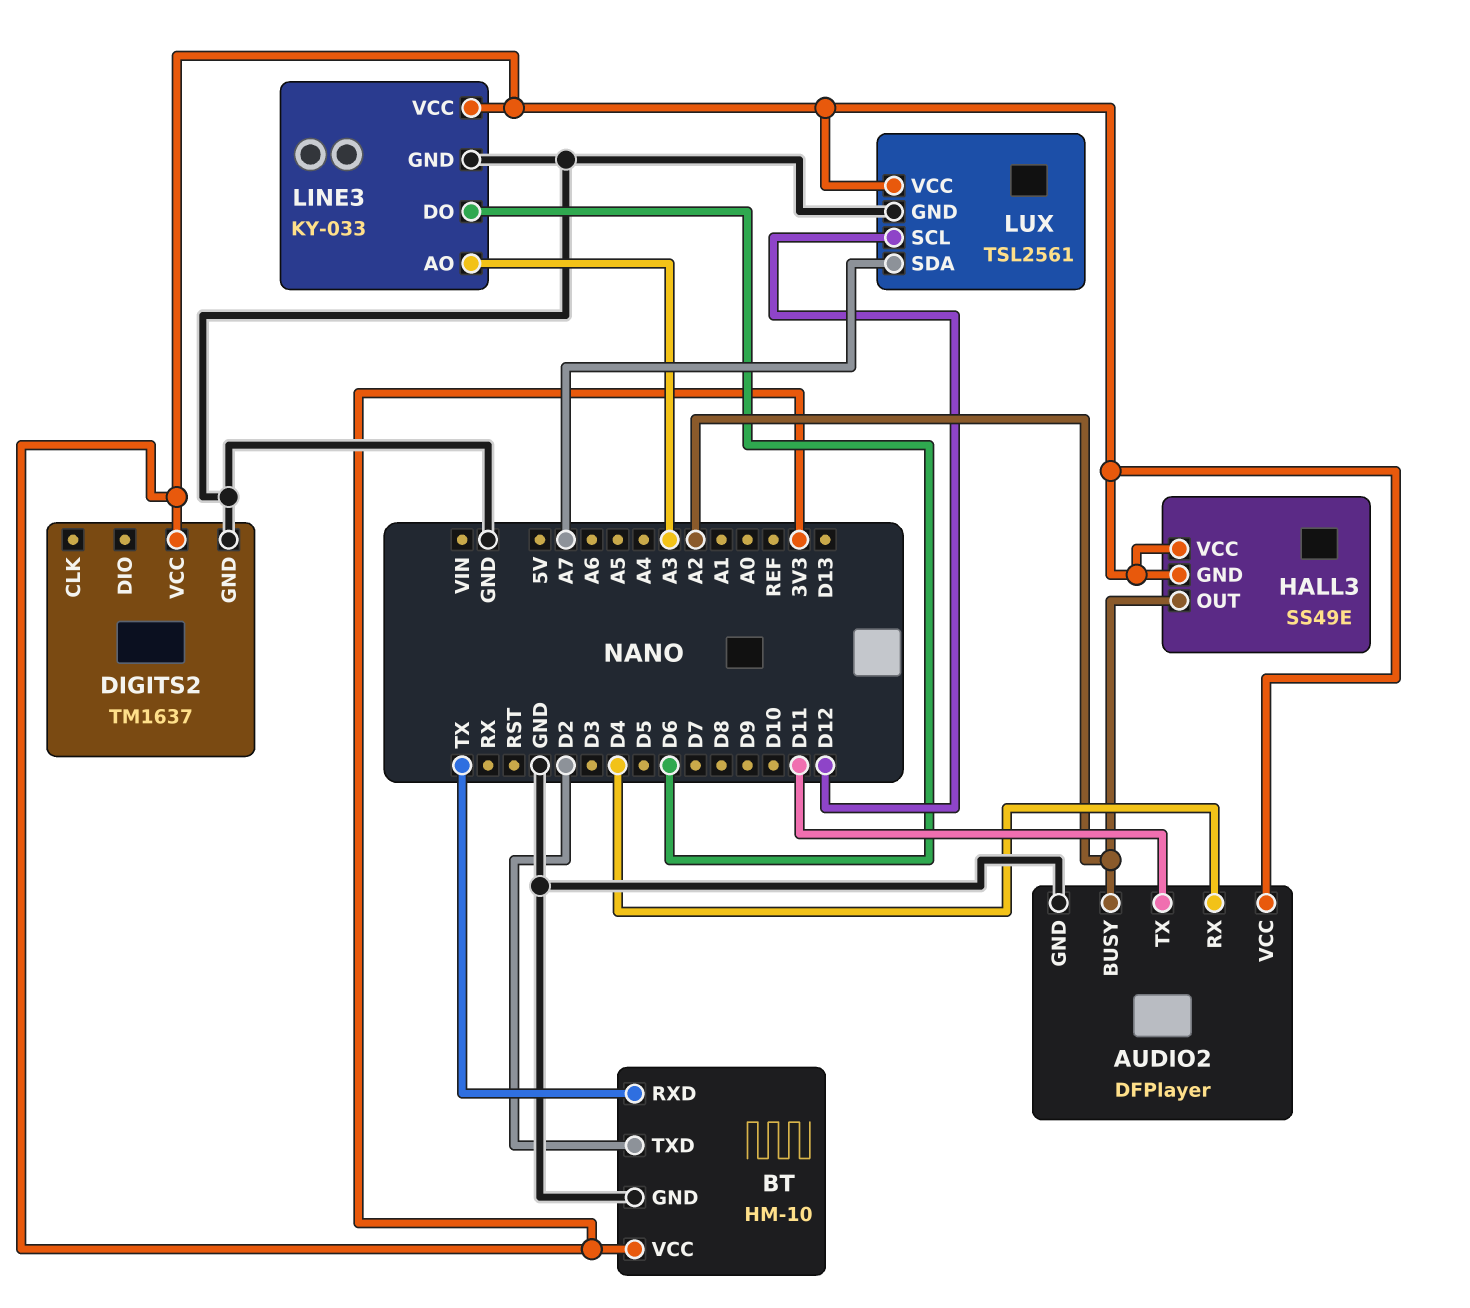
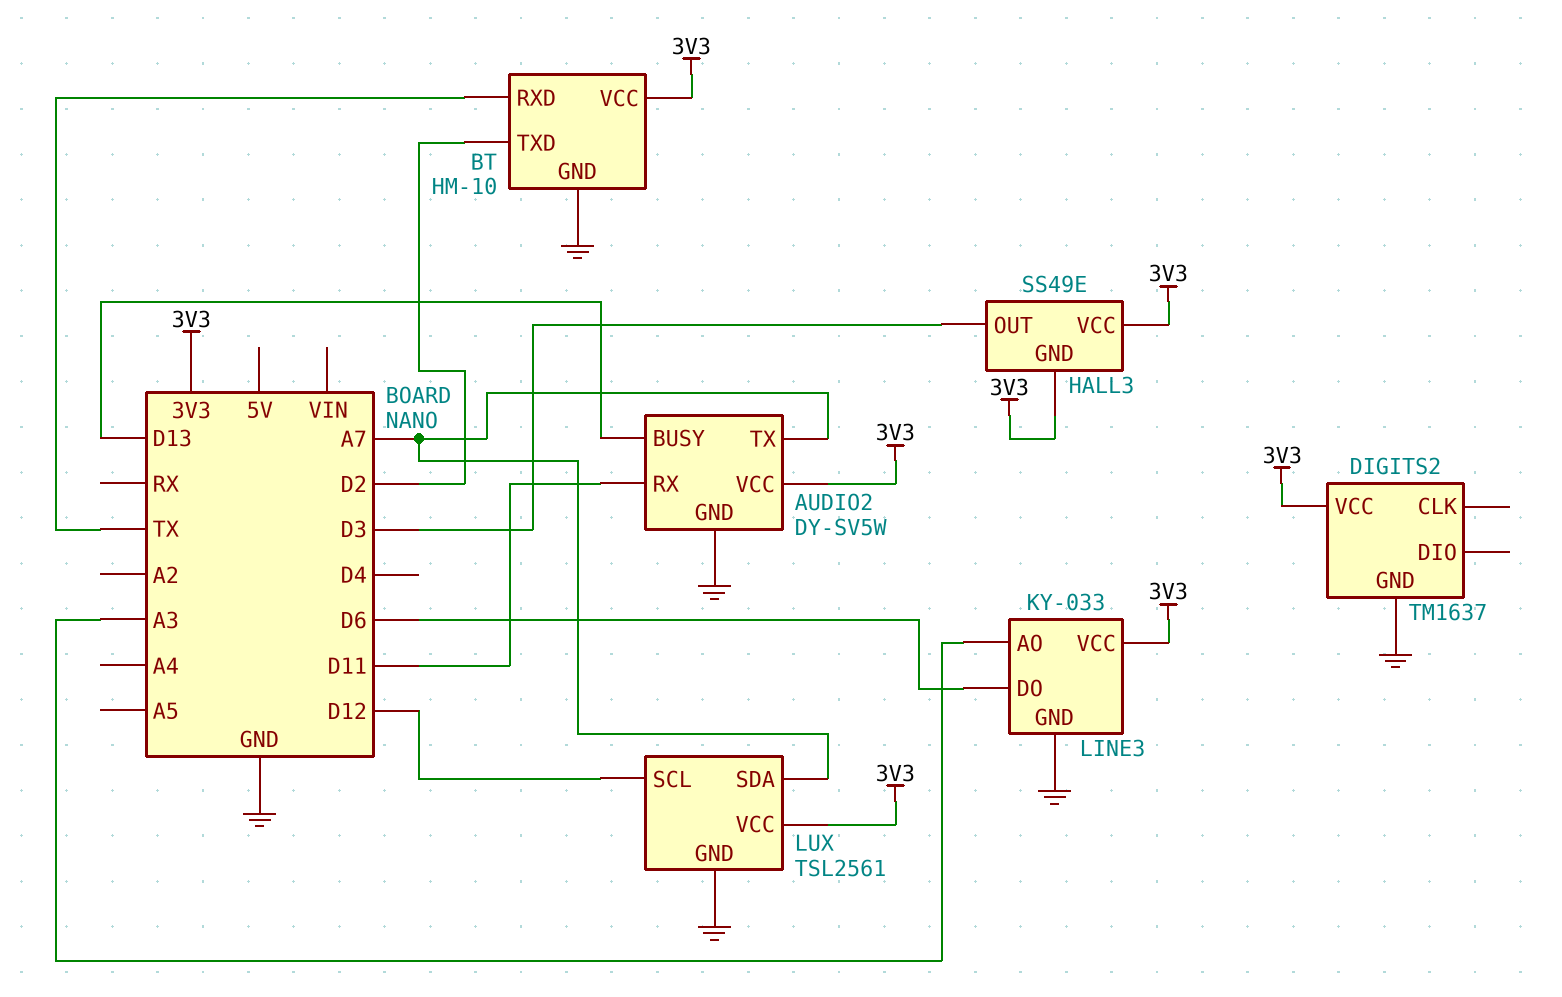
AUDIO2: DFPlayer -> DY-SV5W
AUDIO2 pin BUSY: A2 -> D13
AUDIO2 pin RX: D4 -> D11
AUDIO2 pin TX: D11 -> A7
HALL3 pin OUT: A2 -> D3

